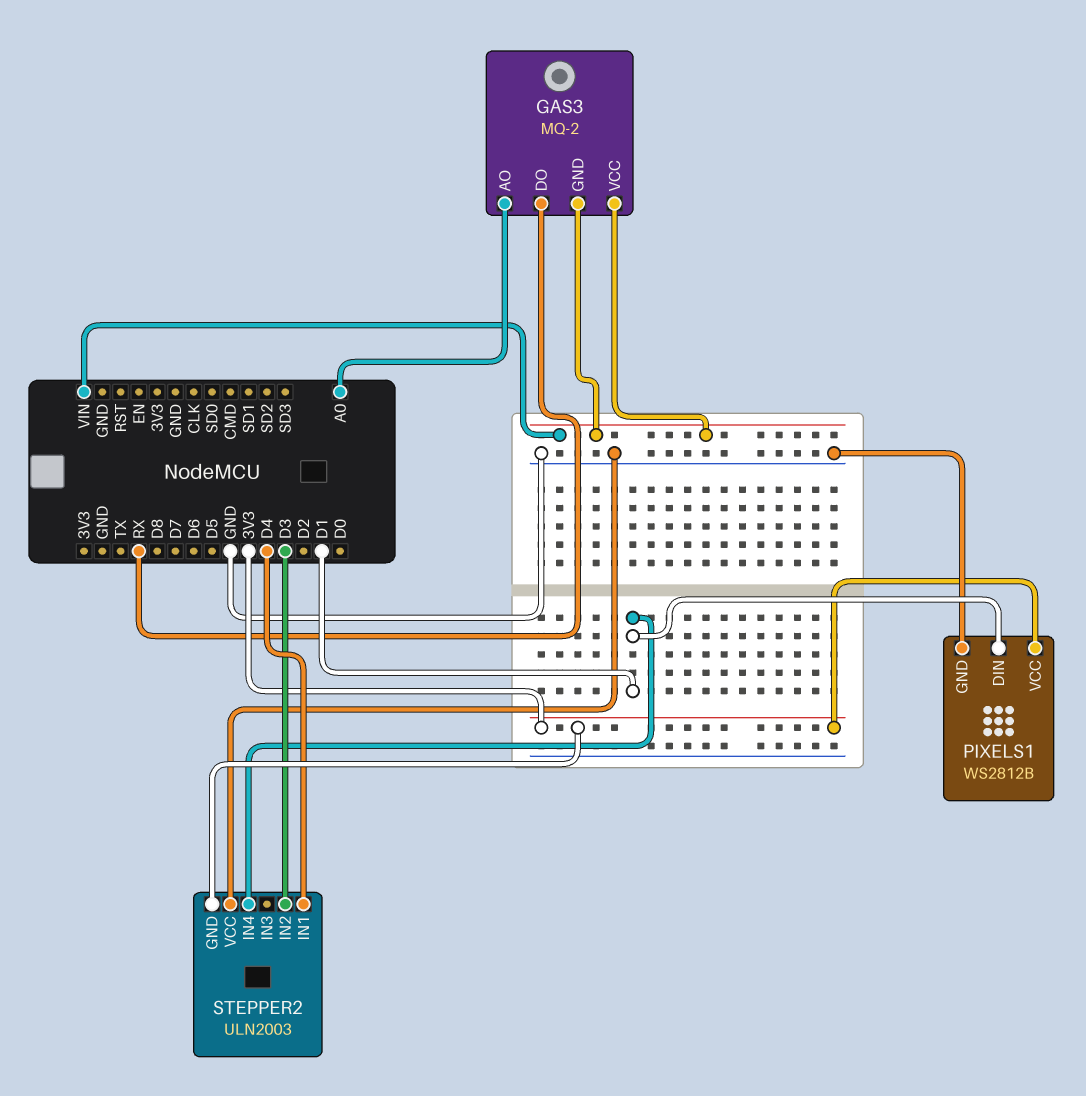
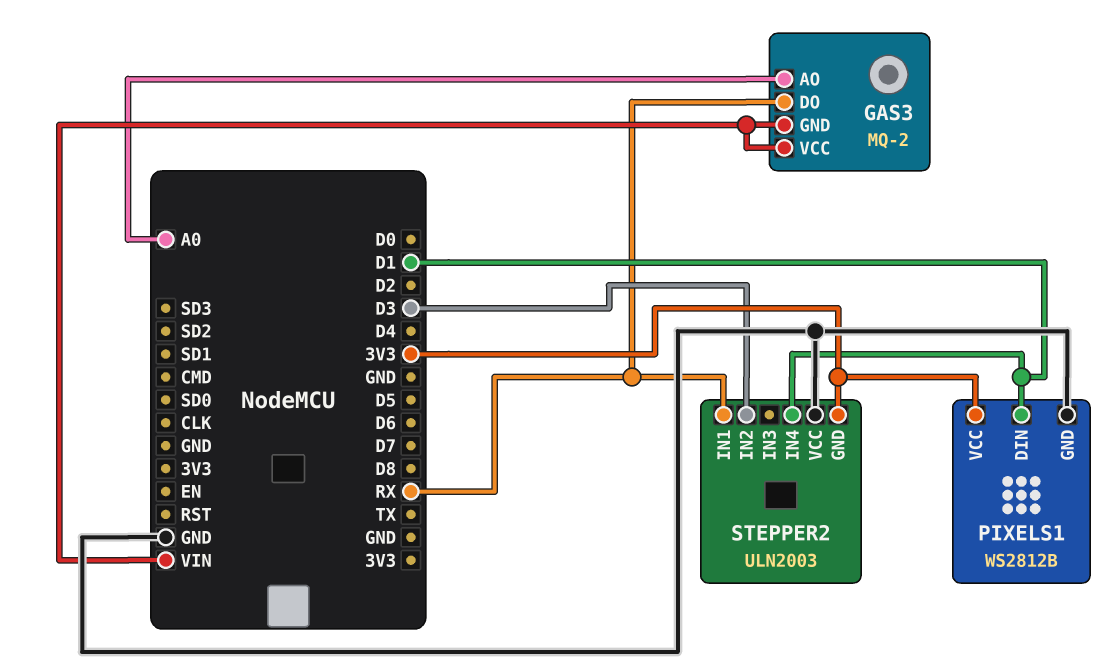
STEPPER2 pin IN1: D4 -> RX

